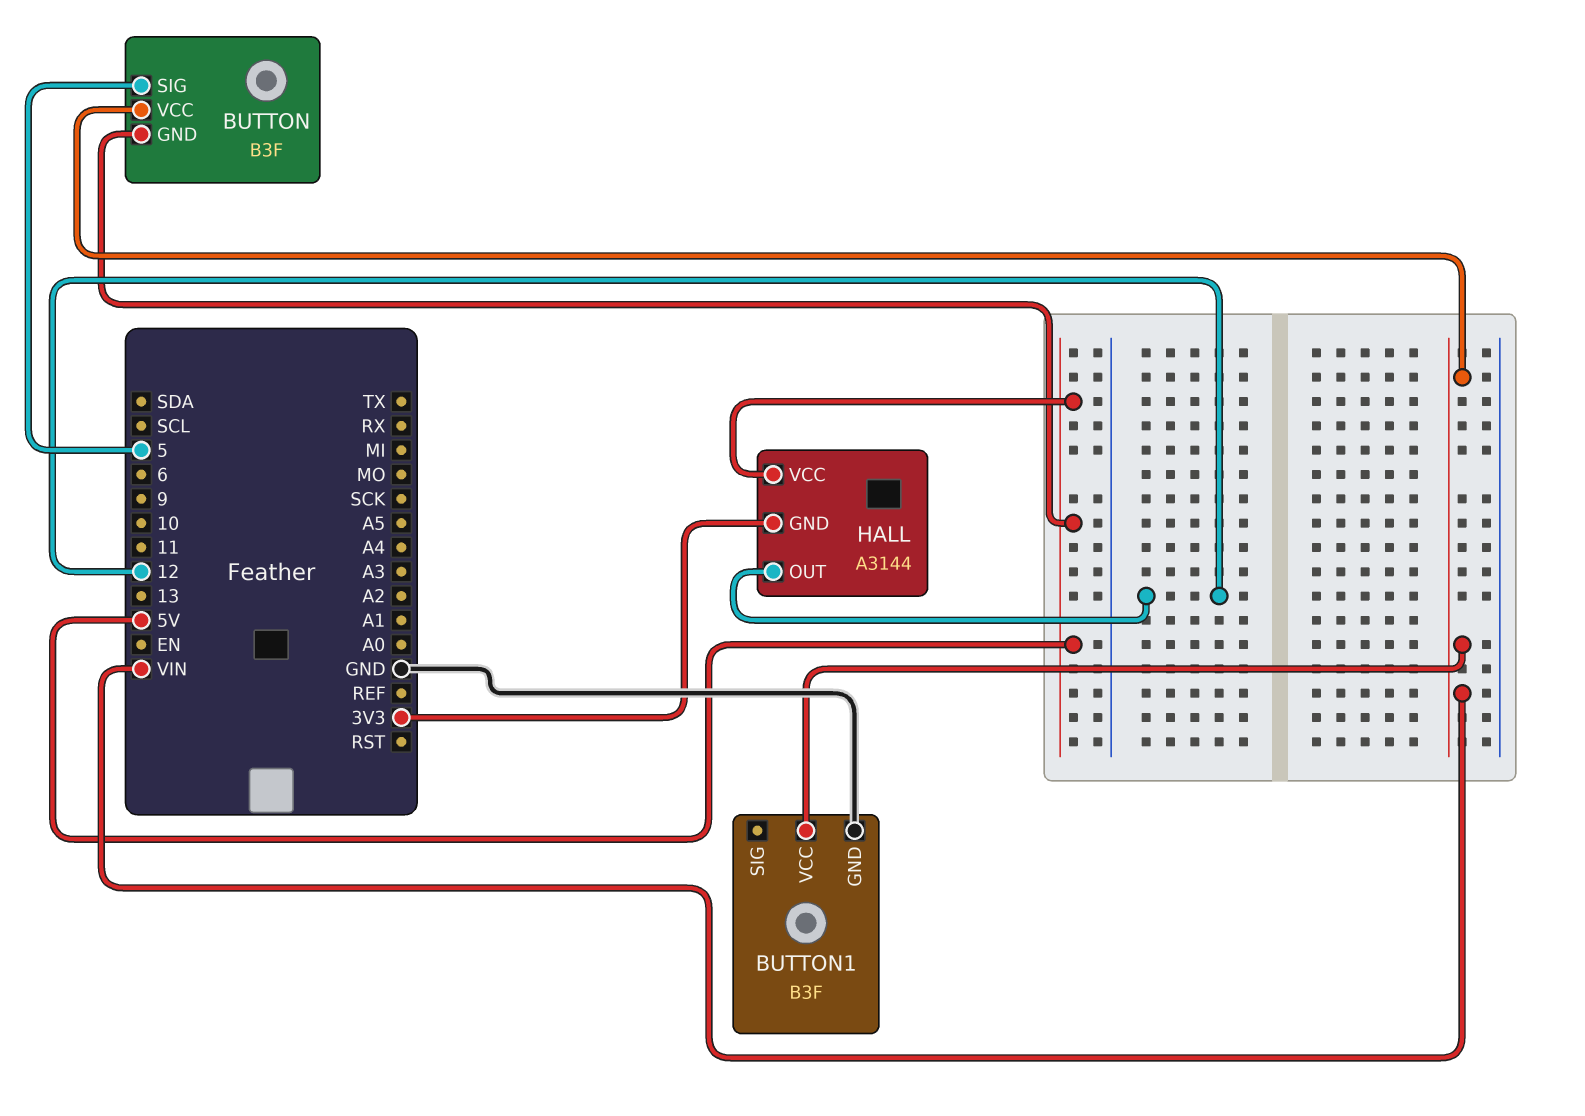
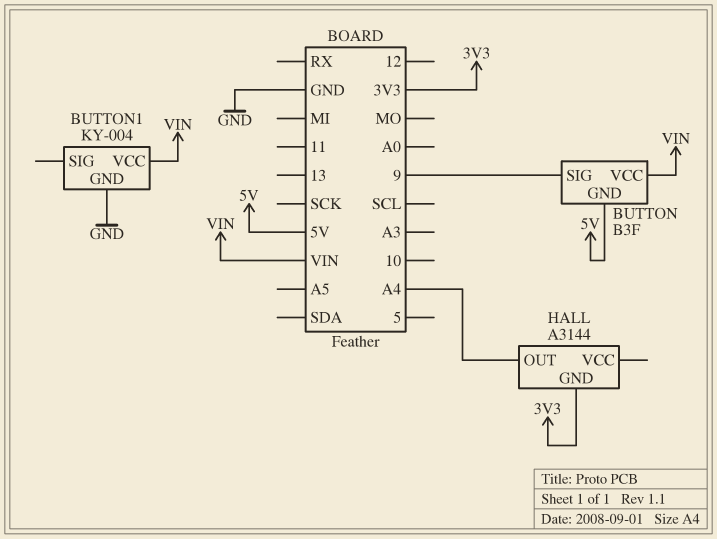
BUTTON pin SIG: 5 -> 9
BUTTON1: B3F -> KY-004
HALL pin OUT: 12 -> A4
HALL pin VCC: 5V -> none

